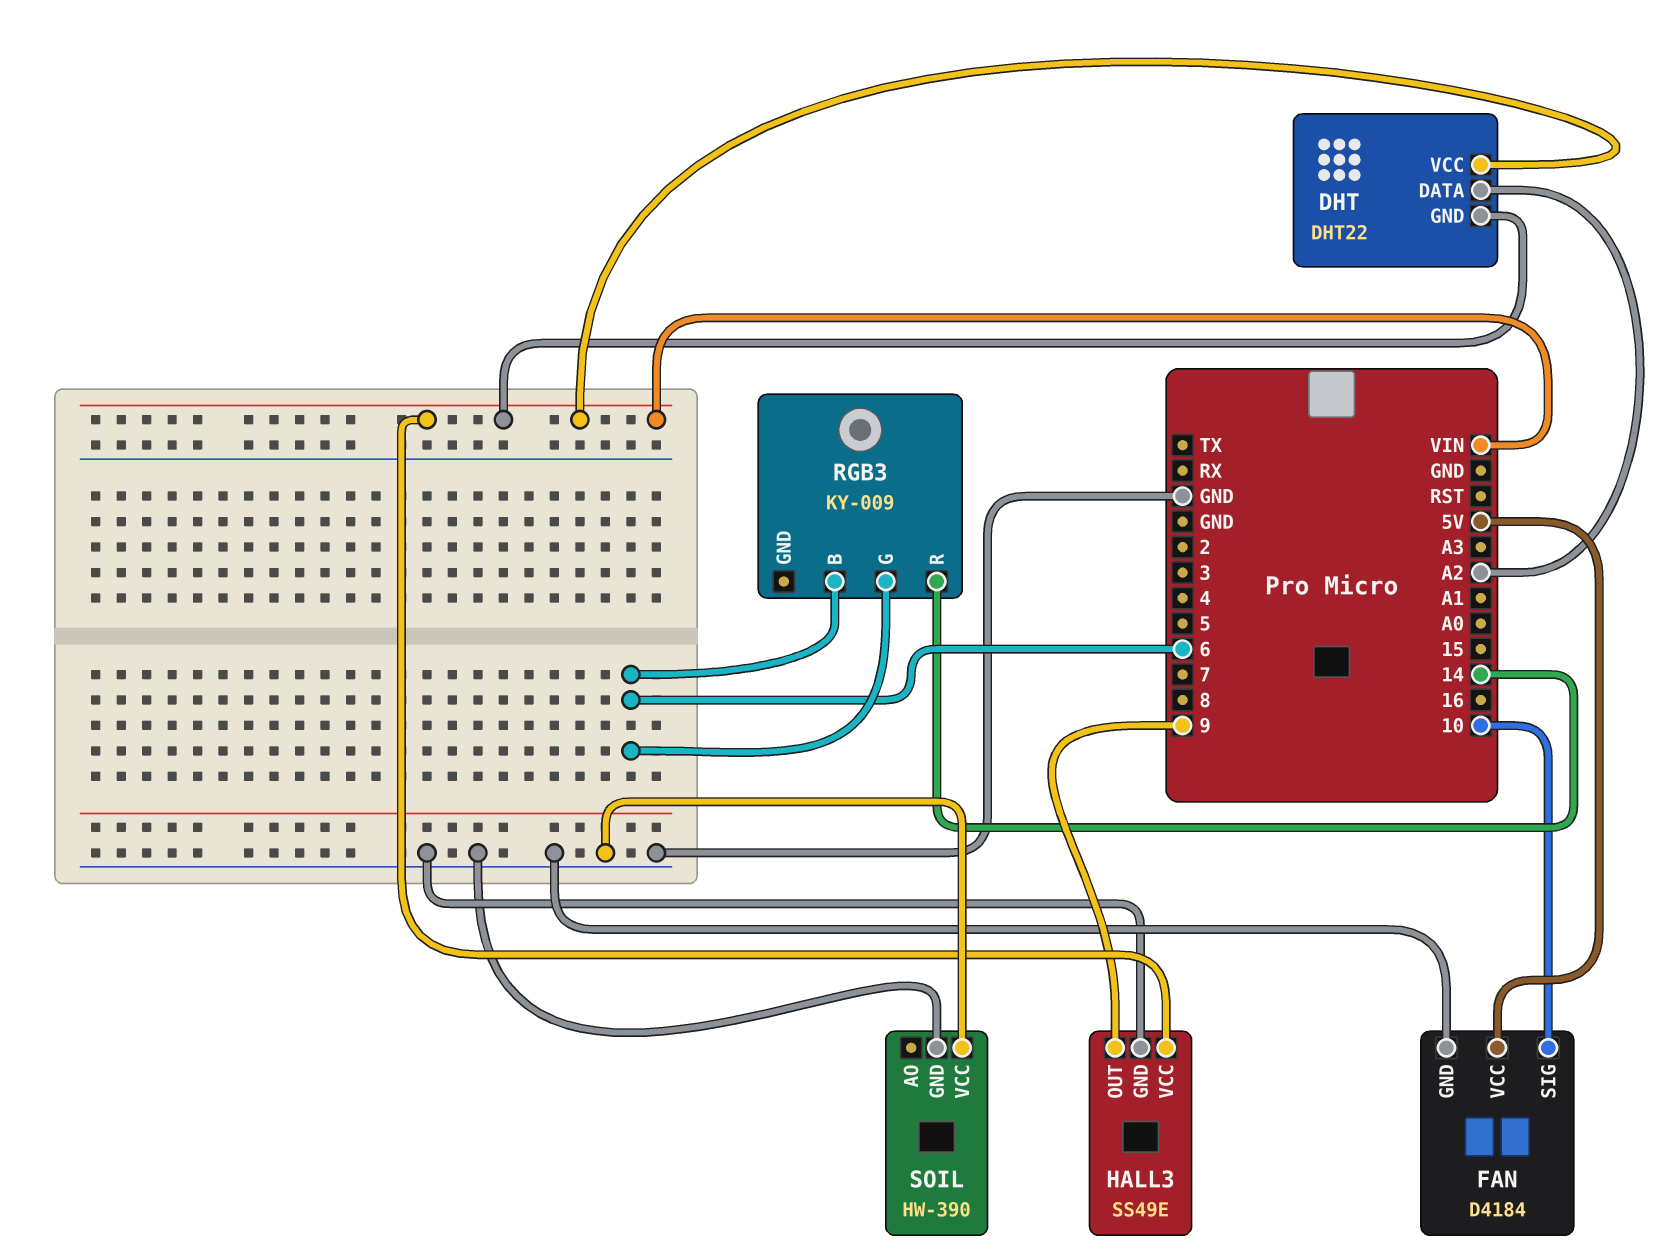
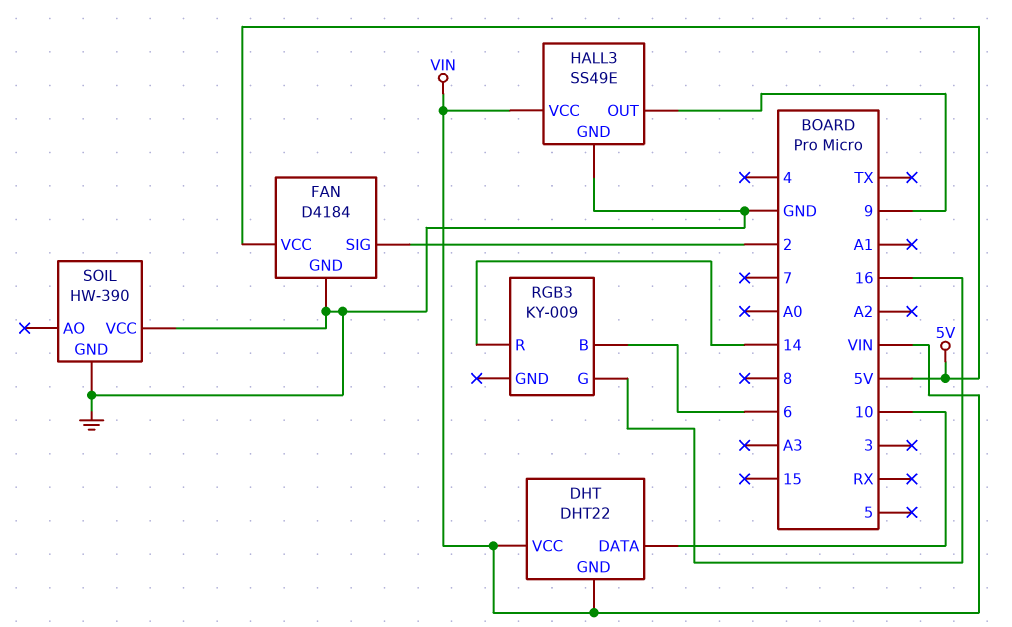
DHT pin DATA: A2 -> 10
FAN pin SIG: 10 -> 2
RGB3 pin G: 6 -> 16

